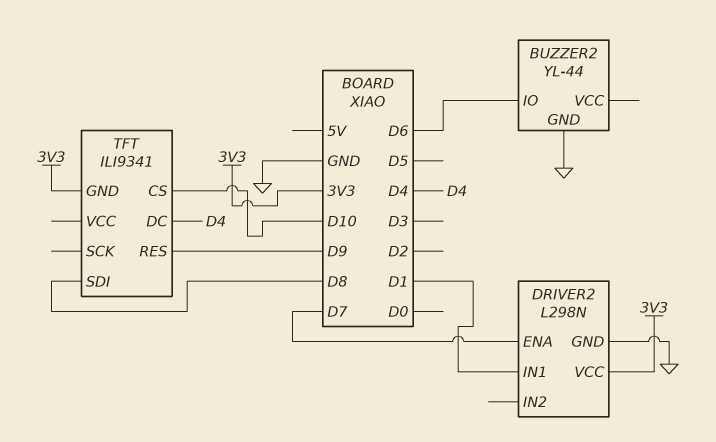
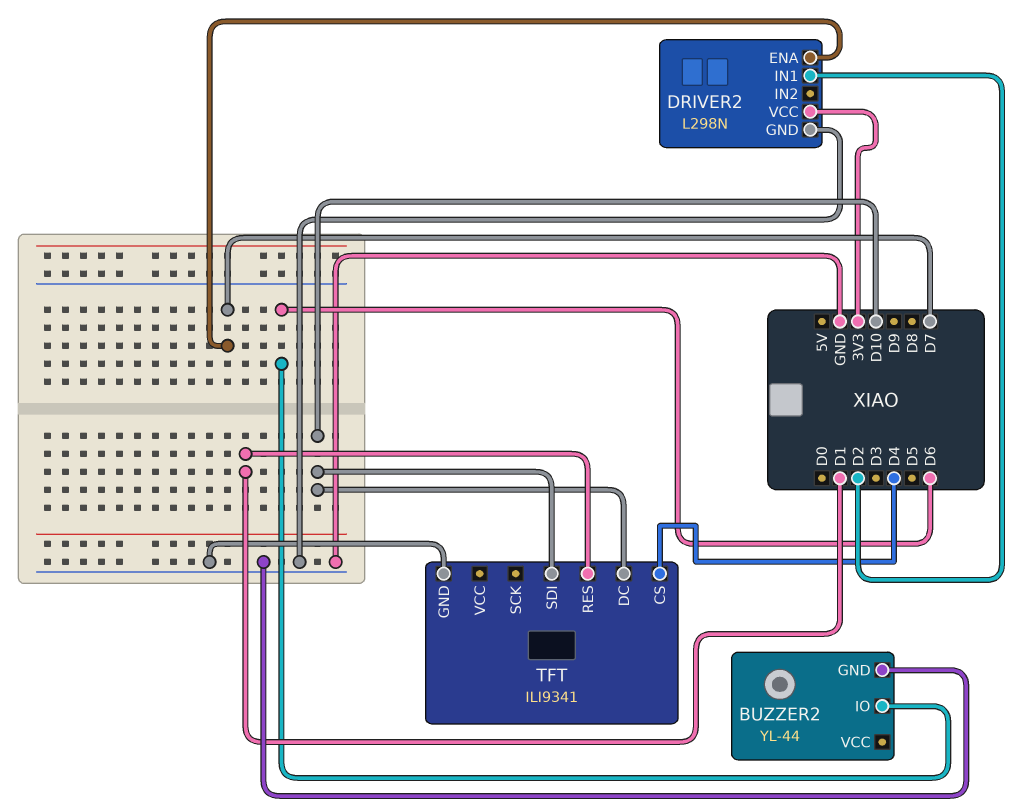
DRIVER2 pin IN1: D1 -> D2
TFT pin CS: D10 -> D4
TFT pin DC: D4 -> D10
TFT pin GND: 3V3 -> GND
TFT pin RES: D9 -> D1
TFT pin SDI: D8 -> D10

